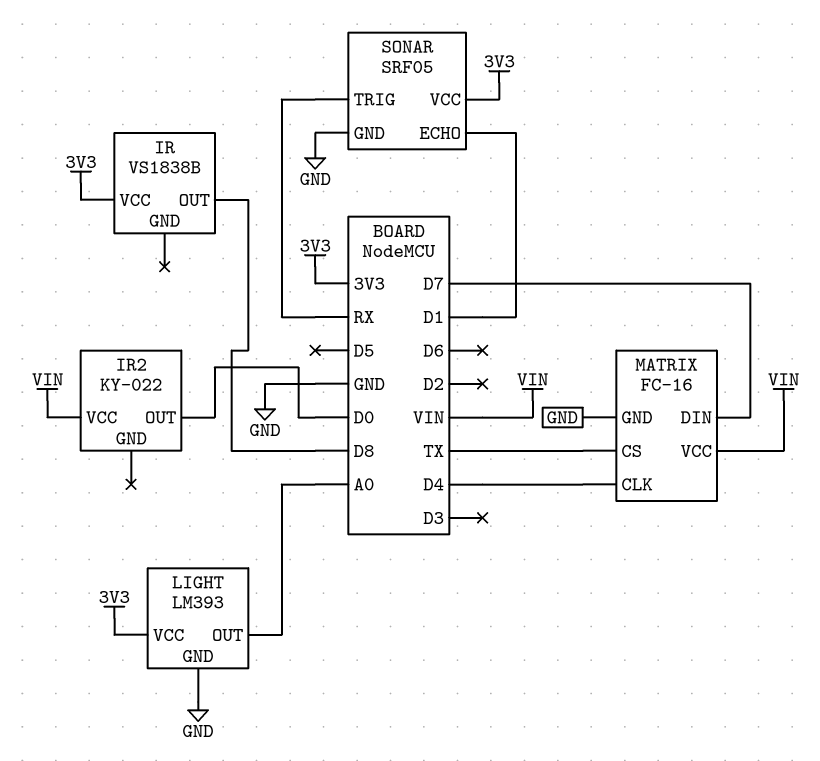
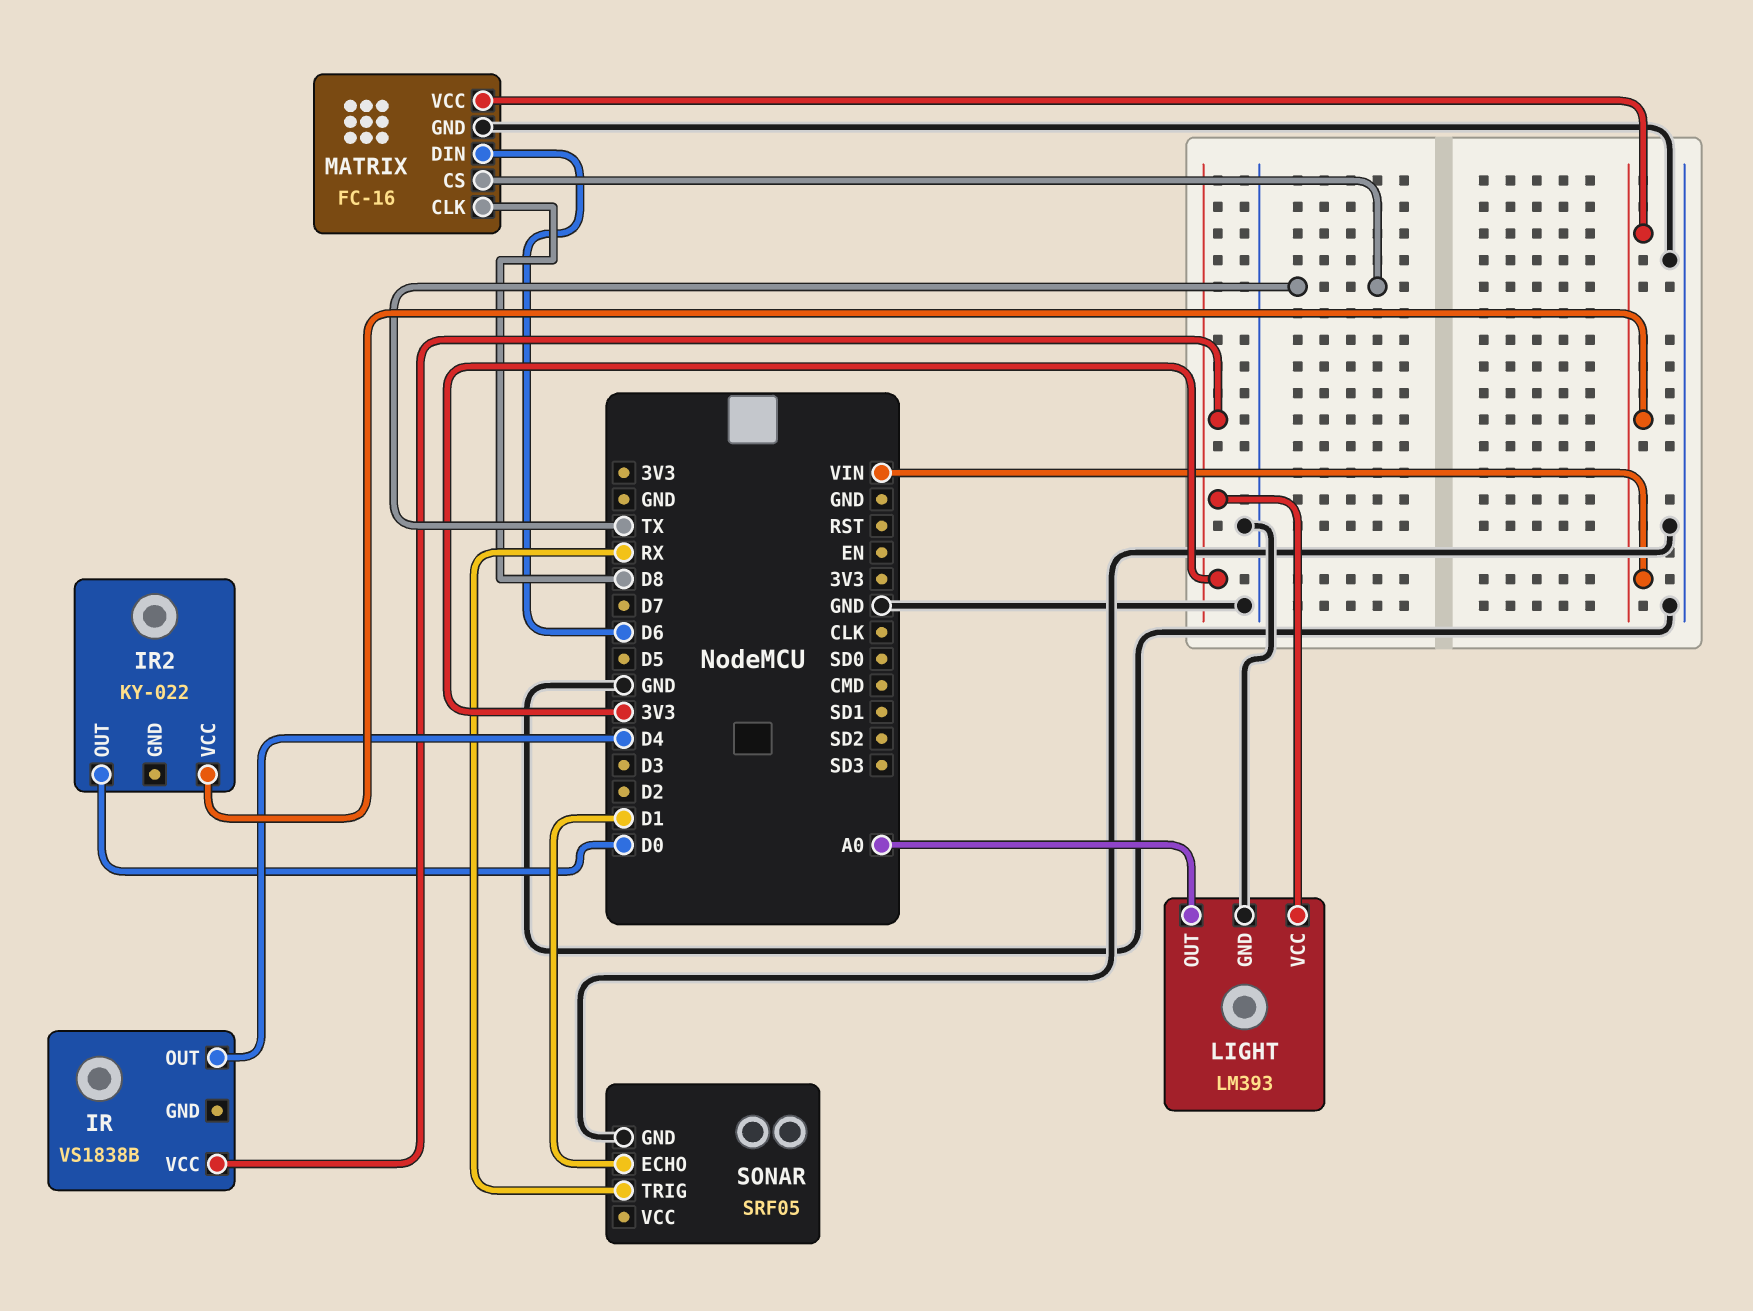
IR pin OUT: D8 -> D4
MATRIX pin CLK: D4 -> D8
MATRIX pin DIN: D7 -> D6
SONAR pin VCC: 3V3 -> none

